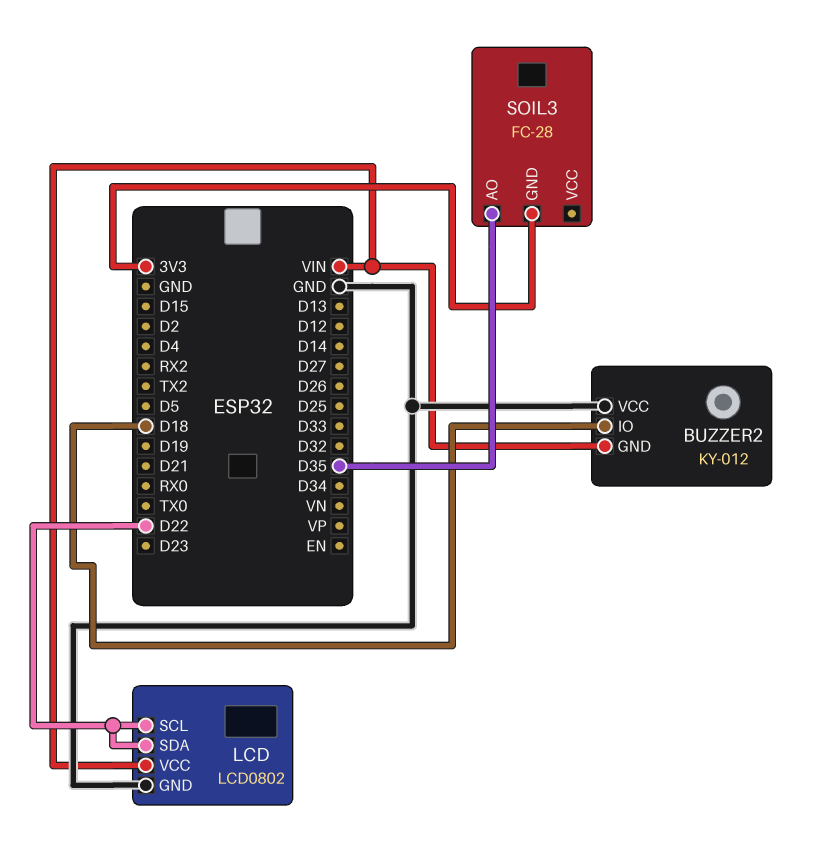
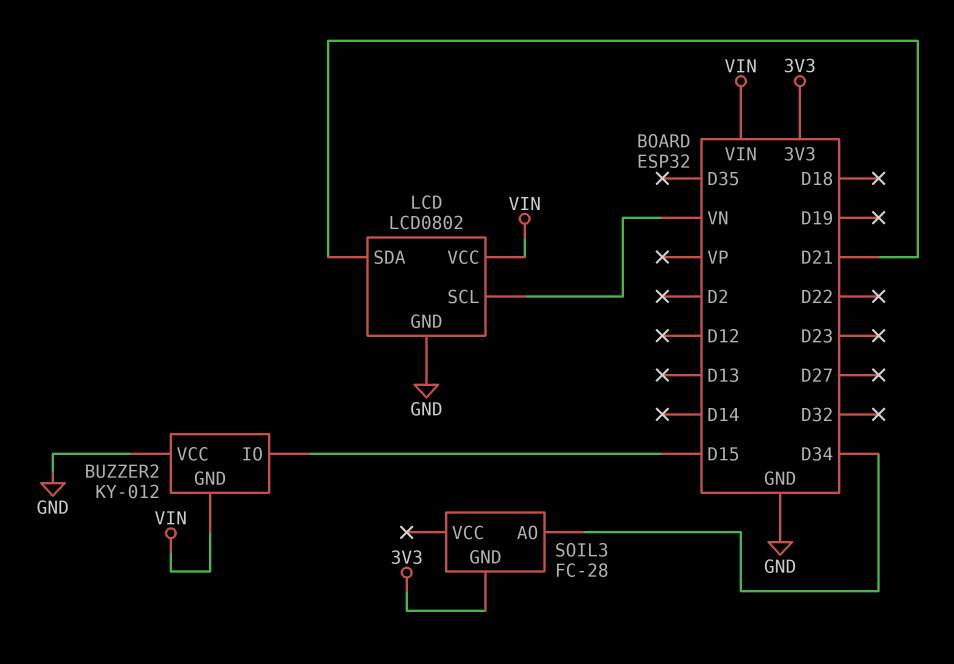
BUZZER2 pin IO: D18 -> D15
LCD pin SCL: D22 -> VN
LCD pin SDA: D22 -> D21
SOIL3 pin AO: D35 -> D34

